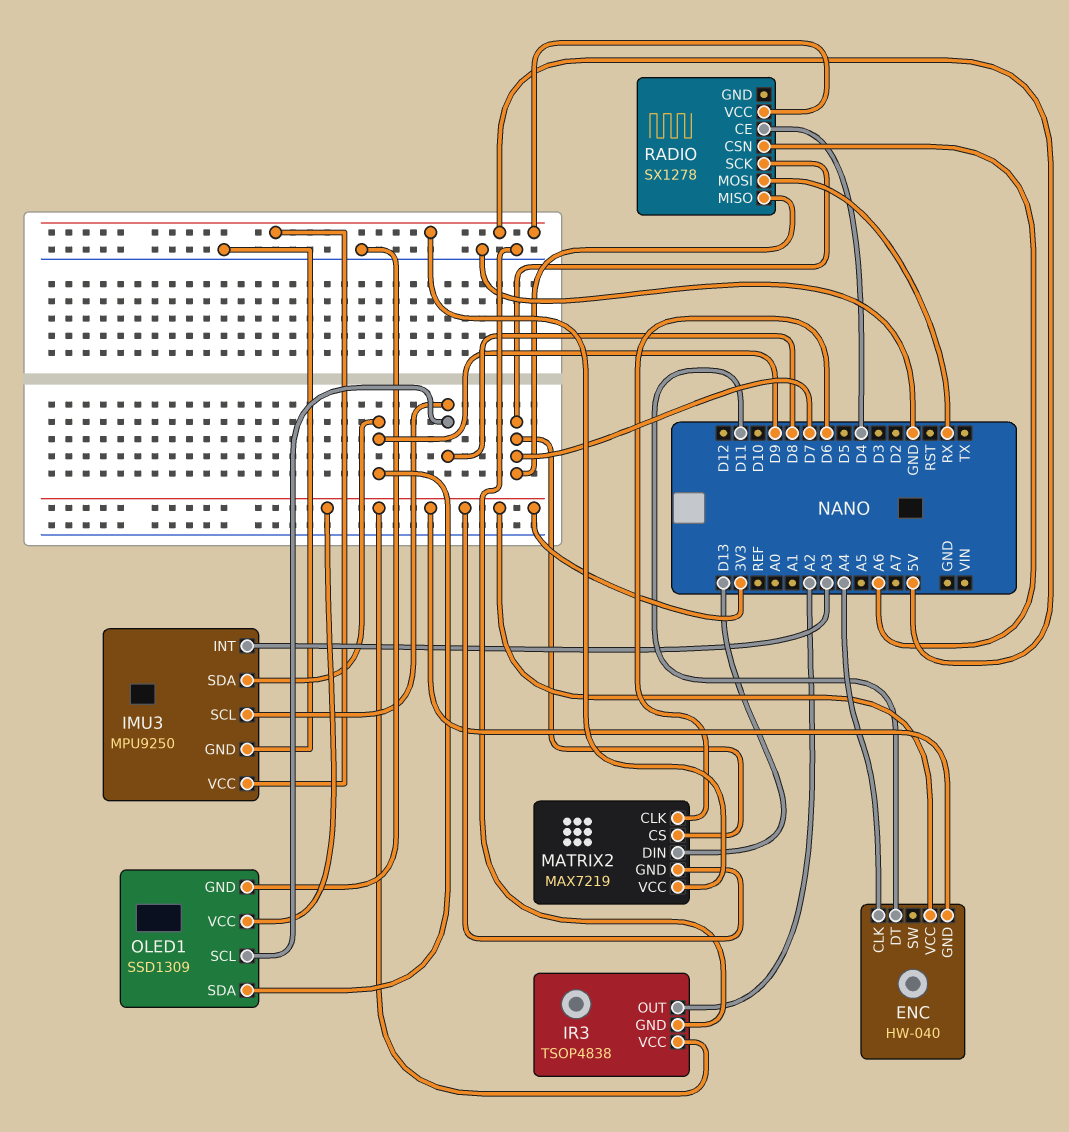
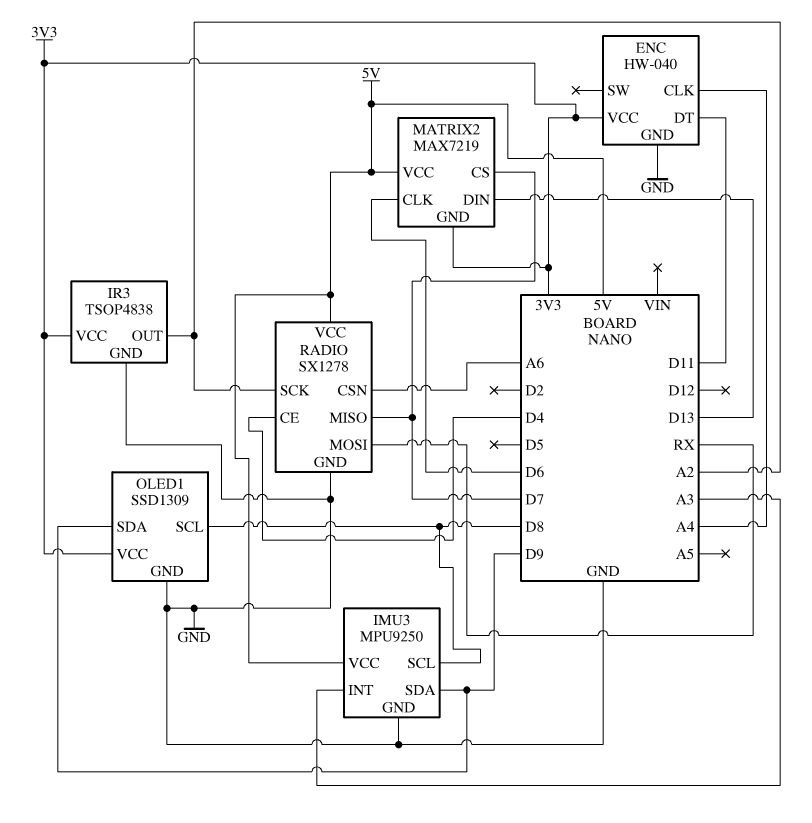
ENC pin GND: 3V3 -> GND
RADIO pin GND: none -> GND
RADIO pin SCK: D7 -> A2

